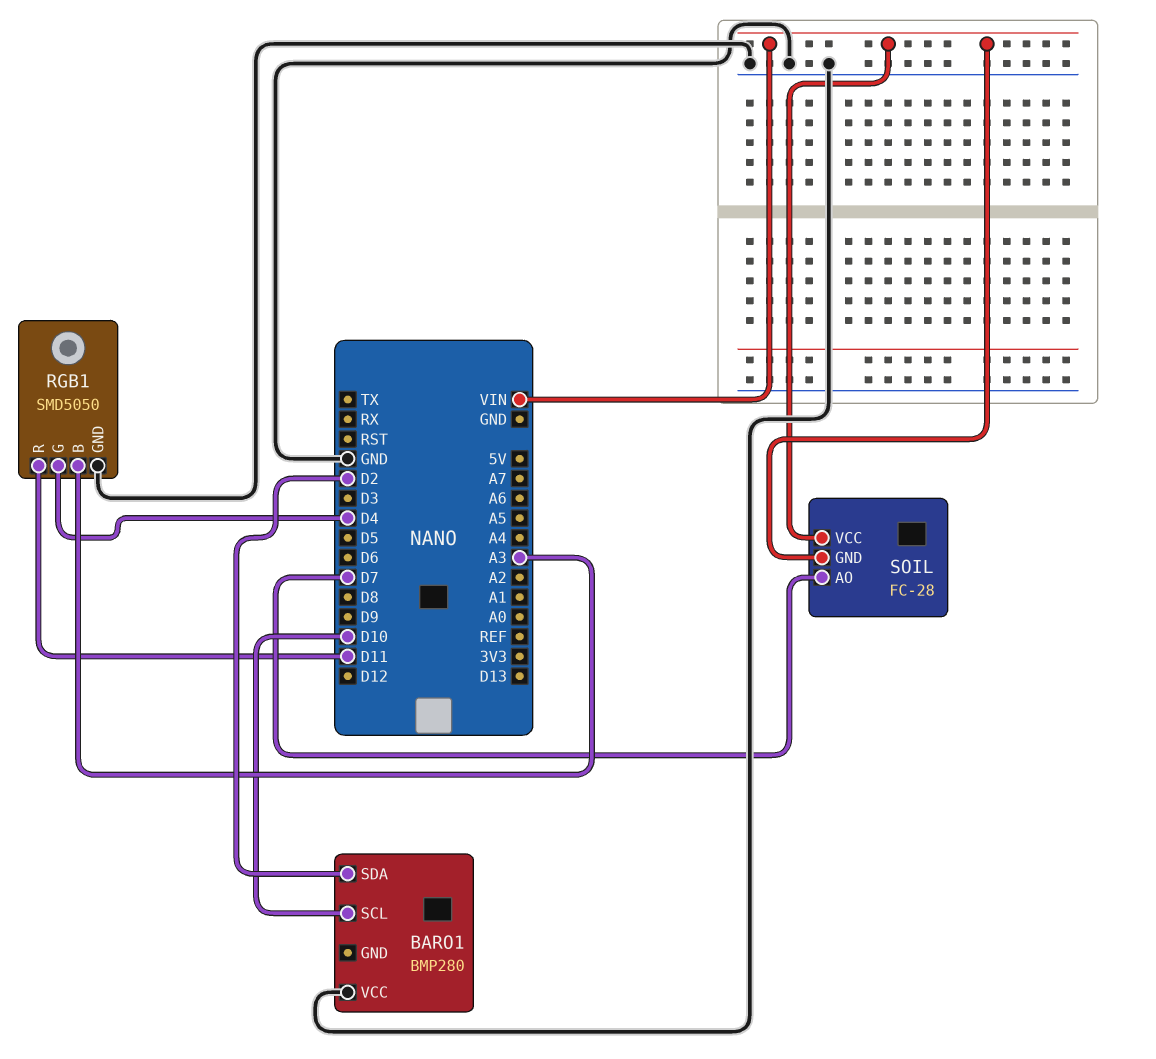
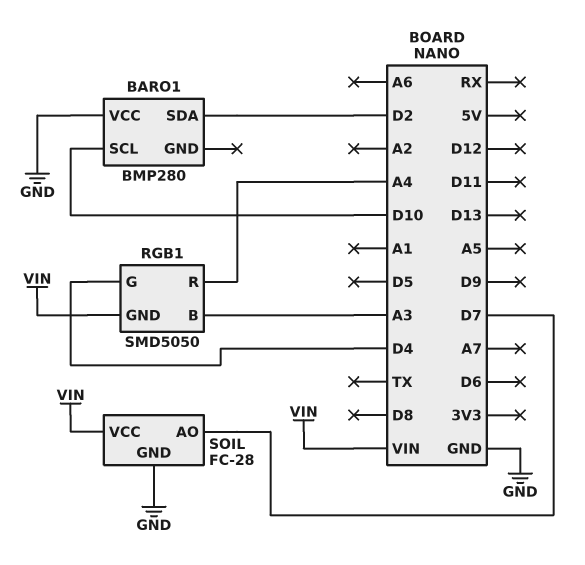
RGB1 pin GND: GND -> VIN
RGB1 pin R: D11 -> A4
SOIL pin GND: VIN -> GND

